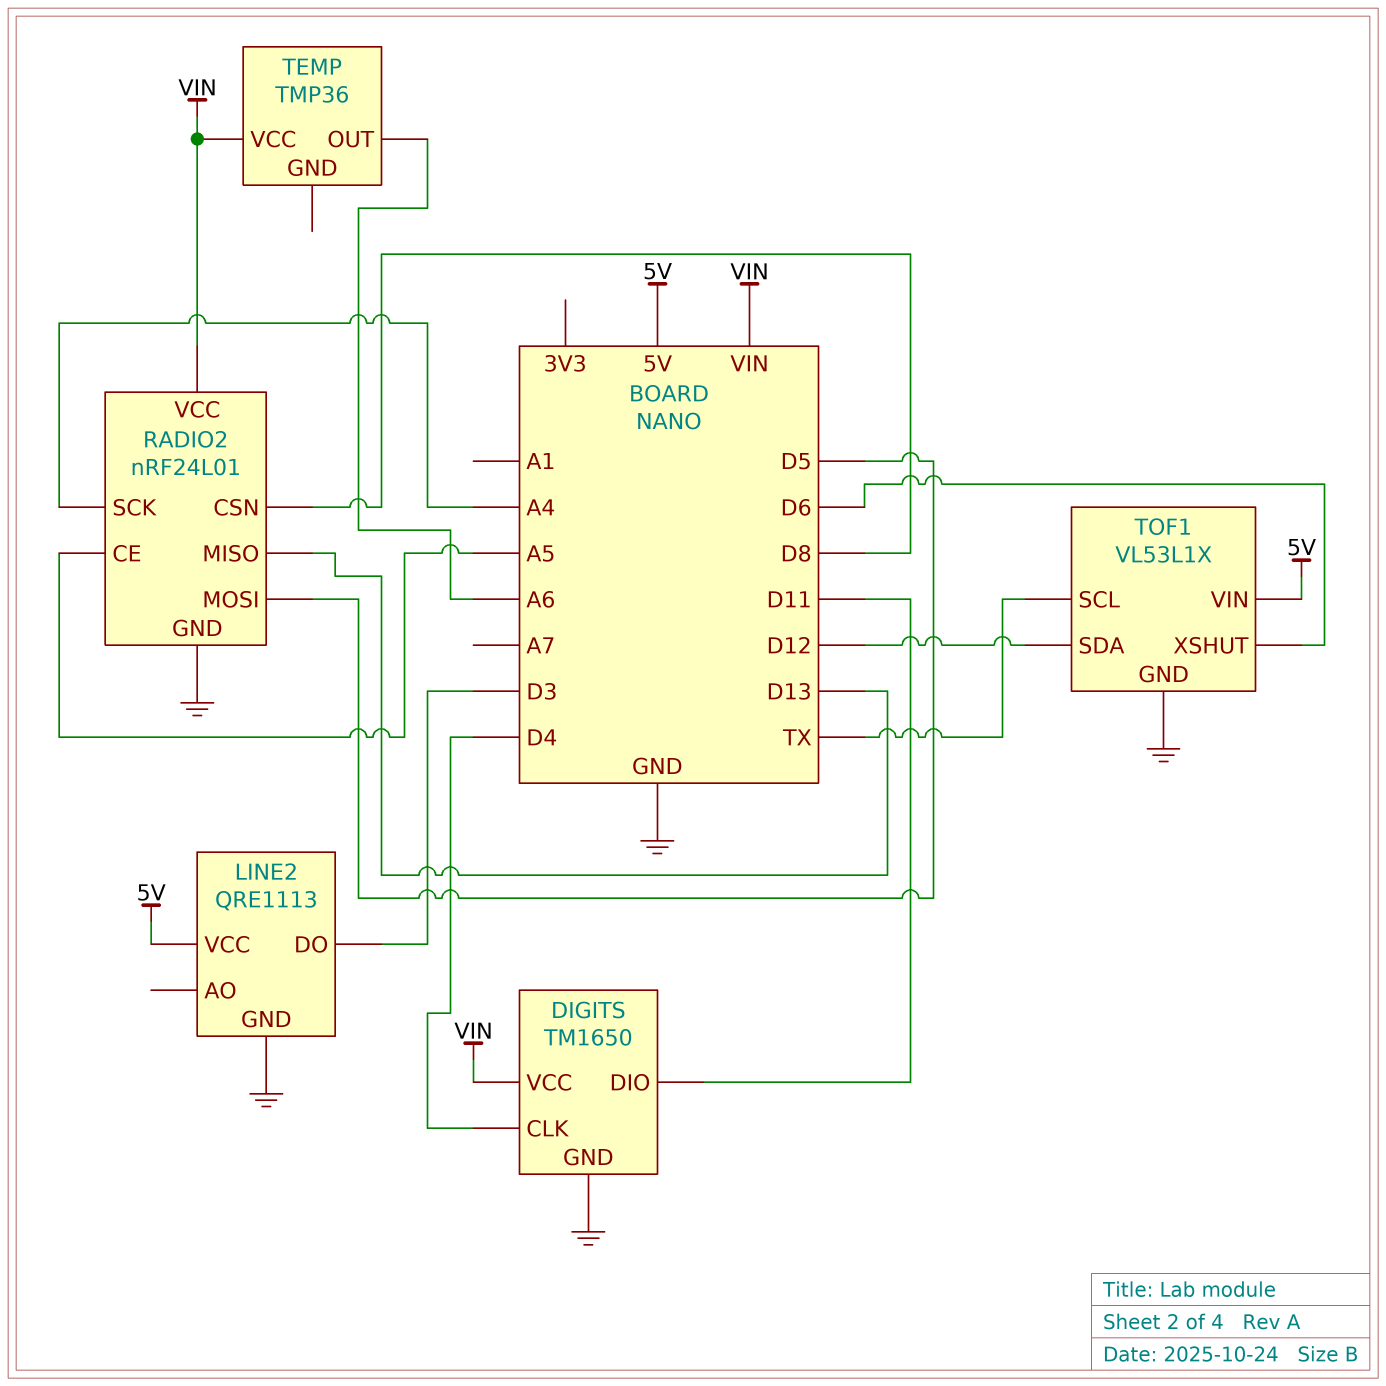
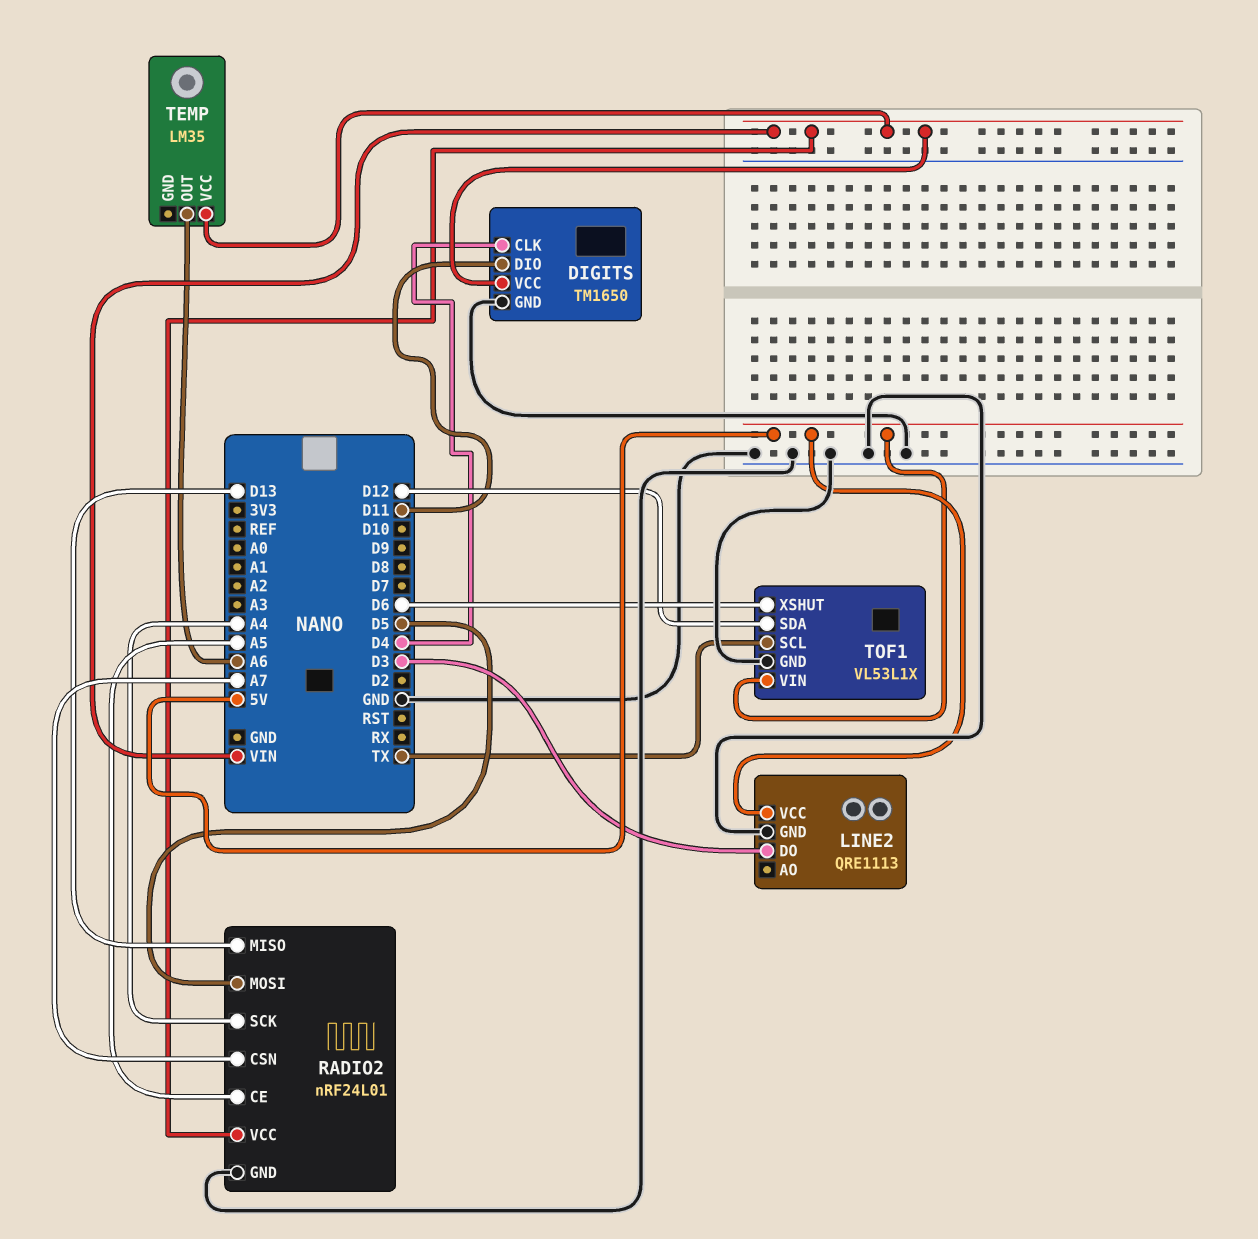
RADIO2 pin CSN: D8 -> A7
TEMP: TMP36 -> LM35

